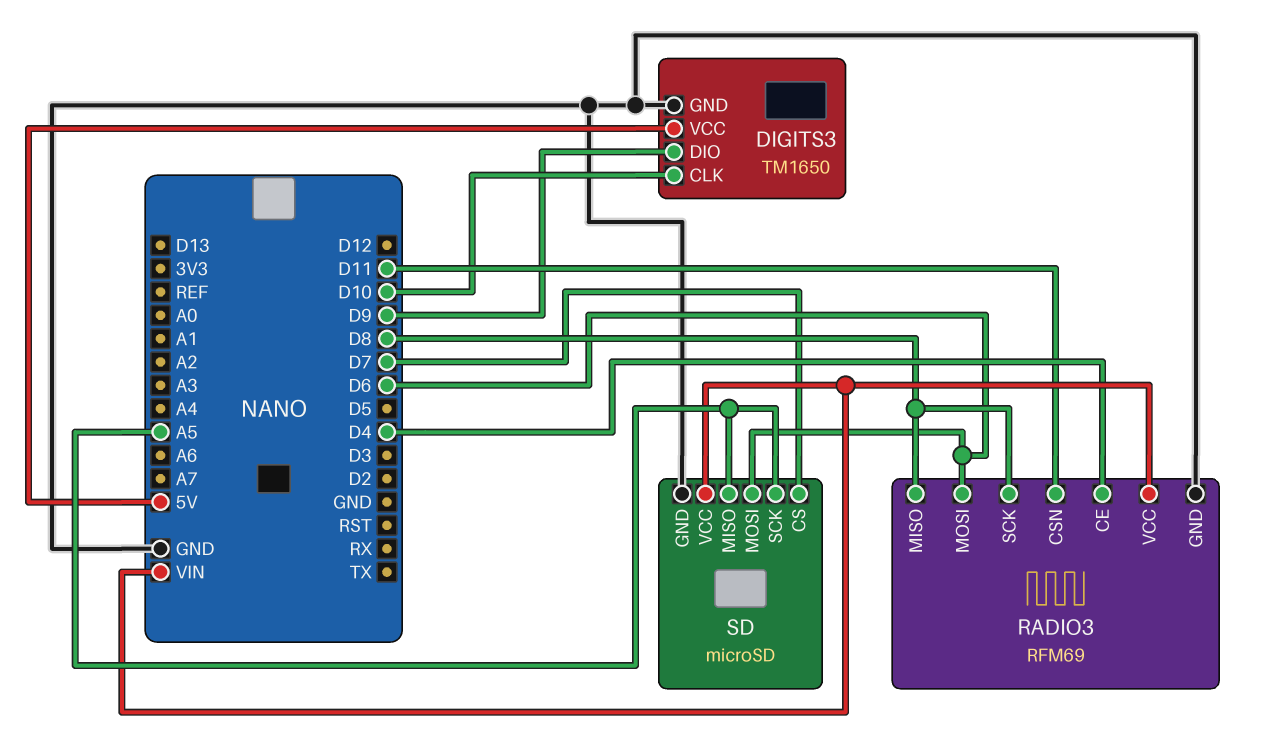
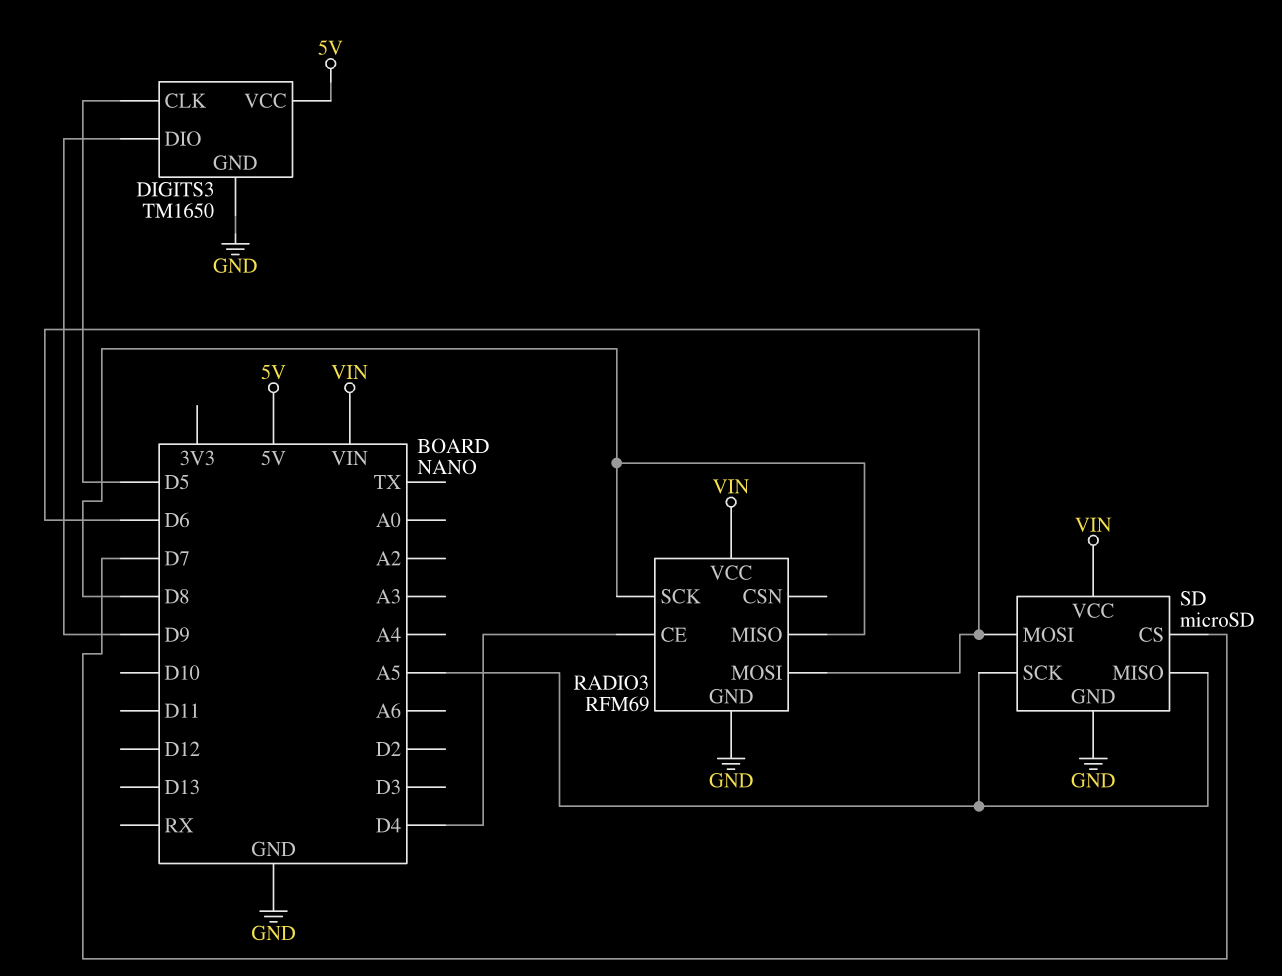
DIGITS3 pin CLK: D10 -> D5
RADIO3 pin CSN: D11 -> none

